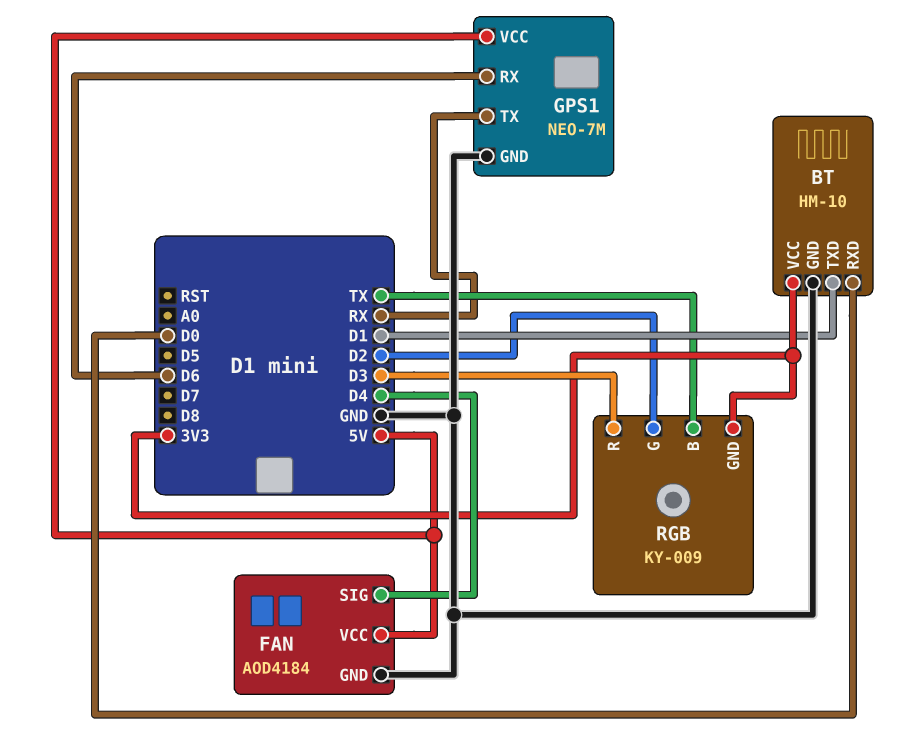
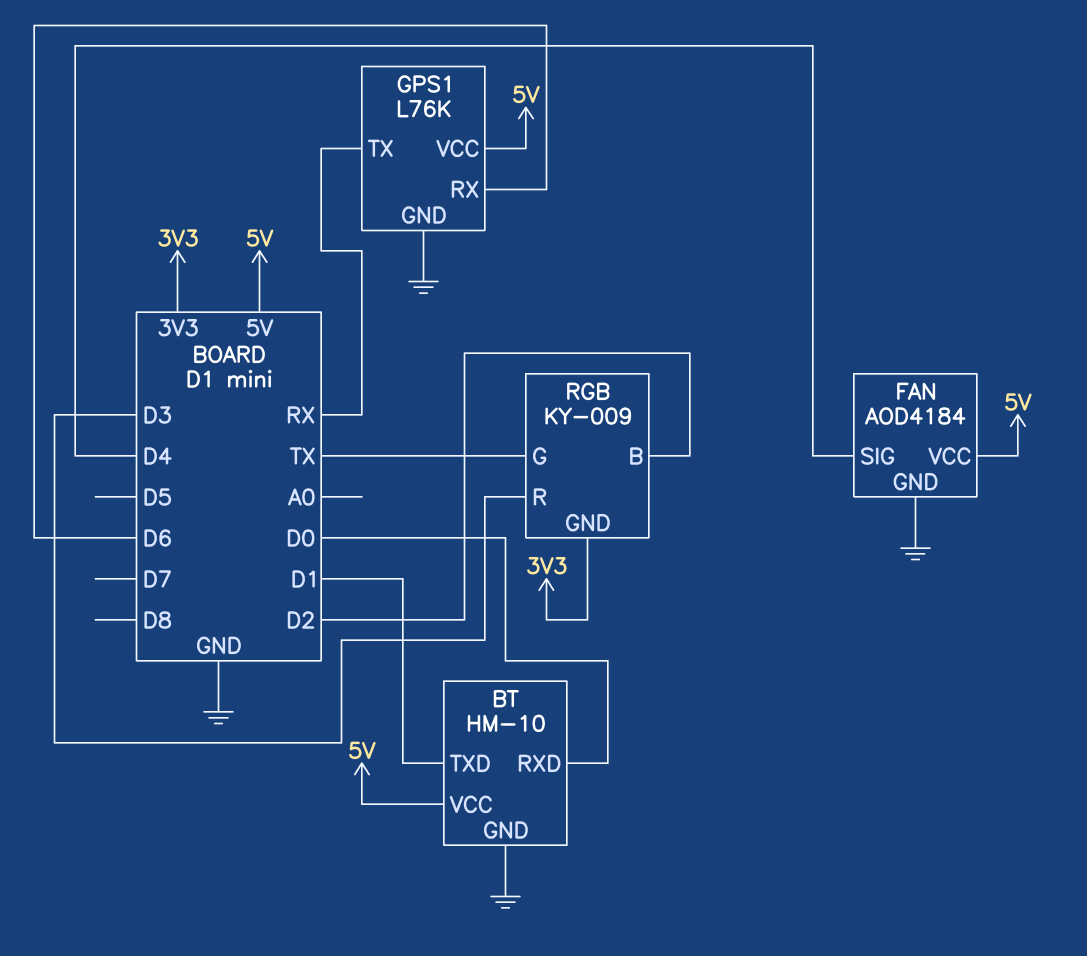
BT pin VCC: 3V3 -> 5V
GPS1: NEO-7M -> L76K
RGB pin B: TX -> D2
RGB pin G: D2 -> TX

